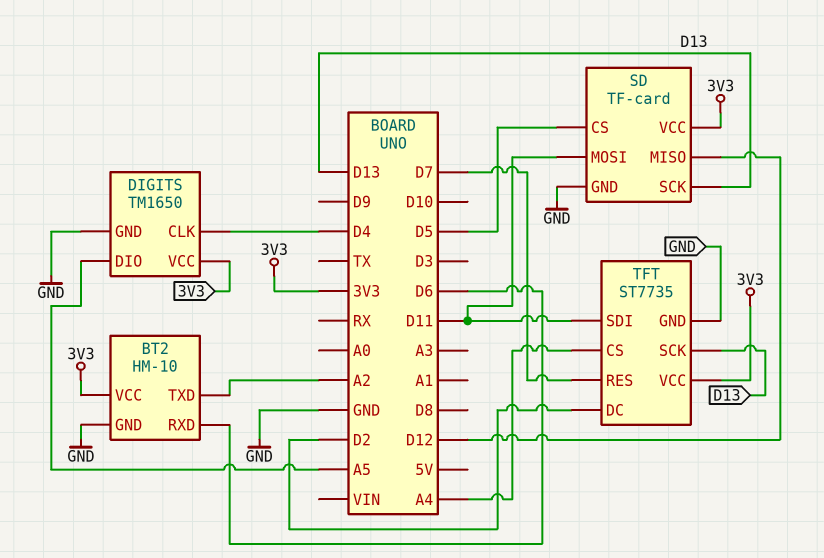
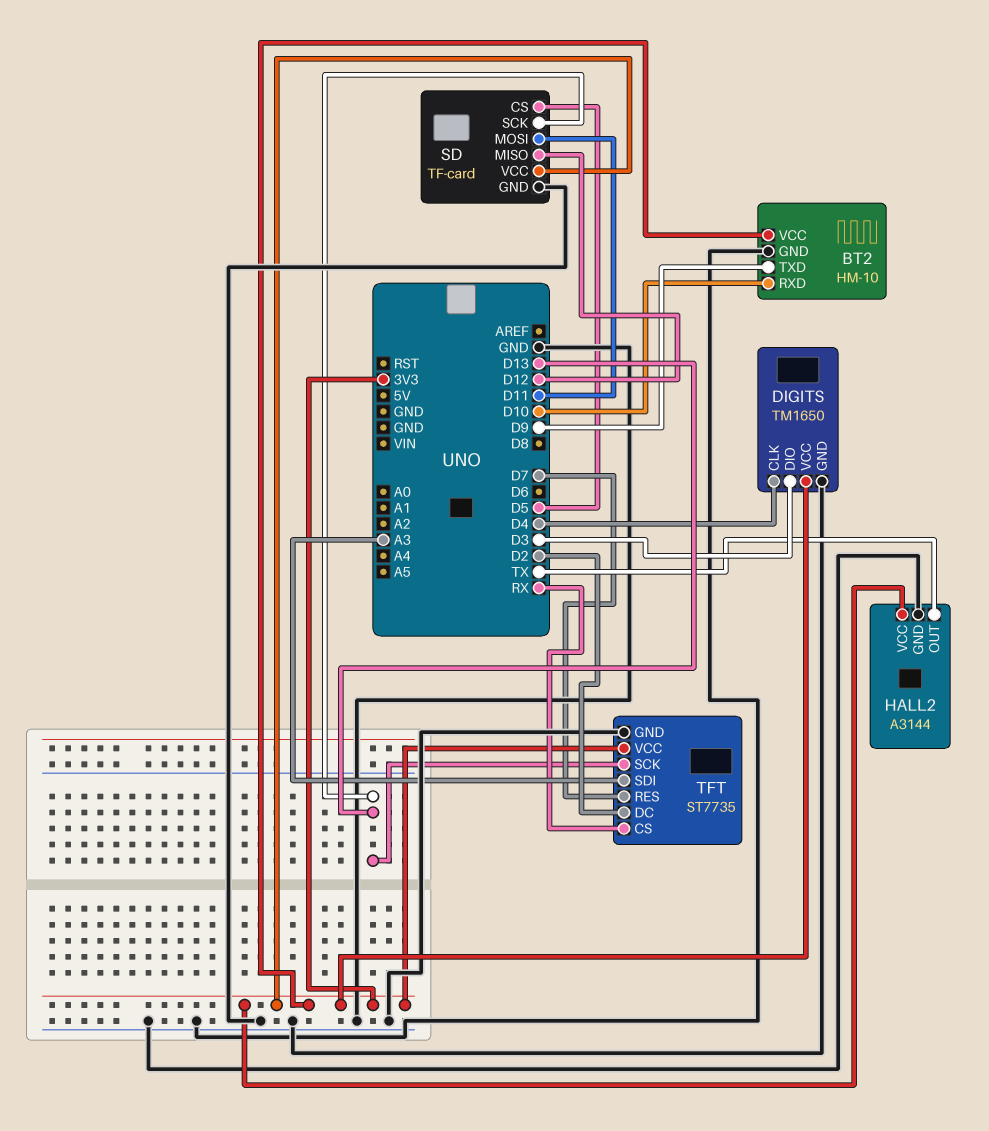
BT2 pin RXD: D6 -> D10
BT2 pin TXD: A2 -> D9
DIGITS pin DIO: A5 -> D3
HALL2: none -> A3144
HALL2 pin GND: none -> GND
HALL2 pin OUT: none -> TX
HALL2 pin VCC: none -> 3V3
TFT pin CS: A4 -> RX
TFT pin SDI: D11 -> A3

